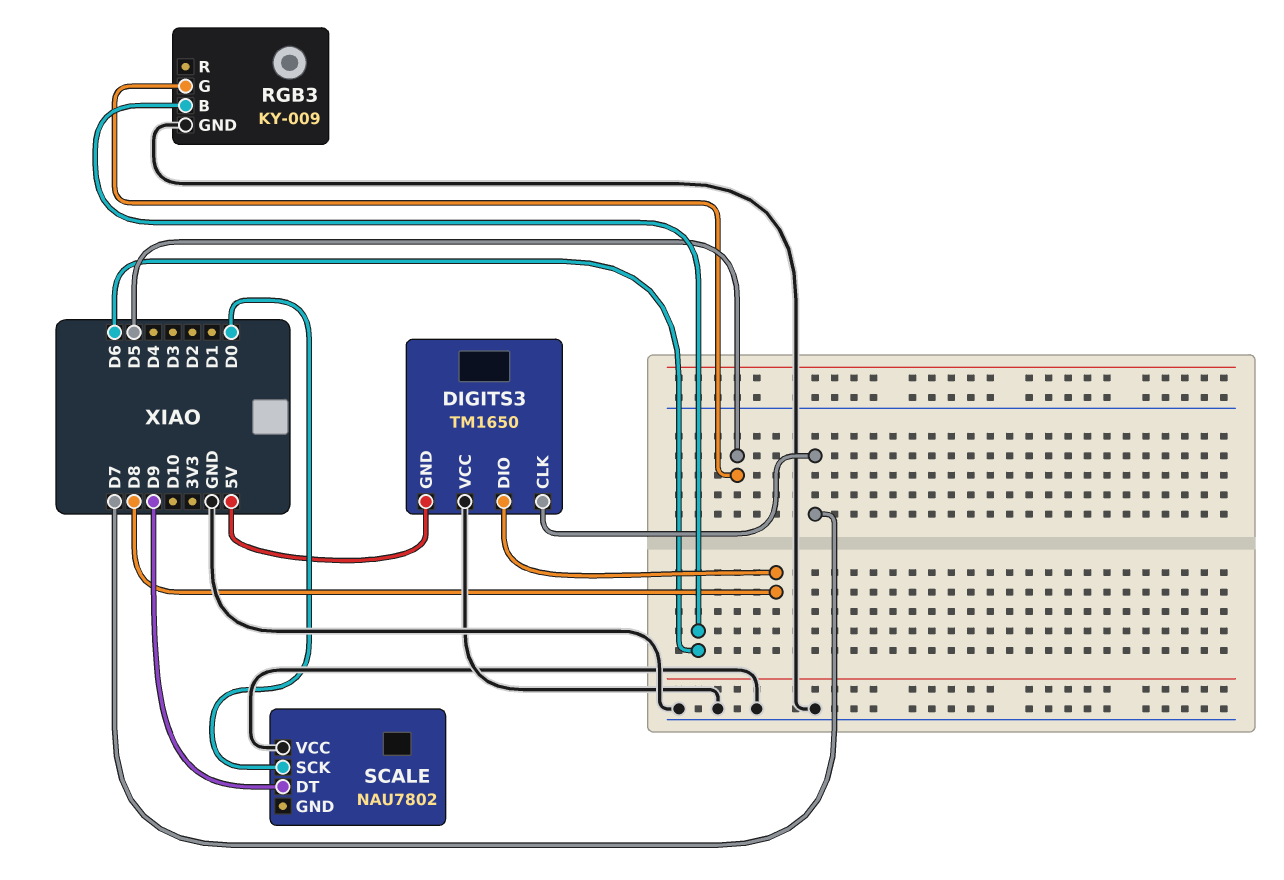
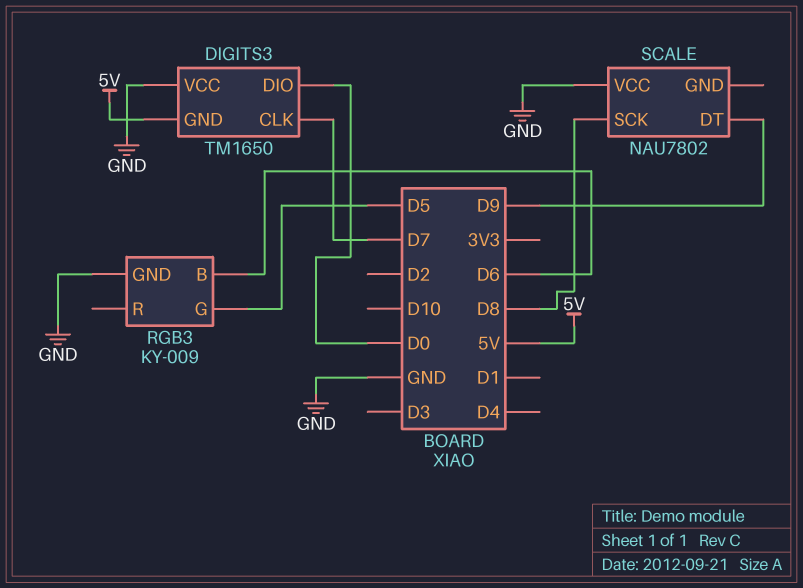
DIGITS3 pin DIO: D8 -> D0
SCALE pin SCK: D0 -> D8

